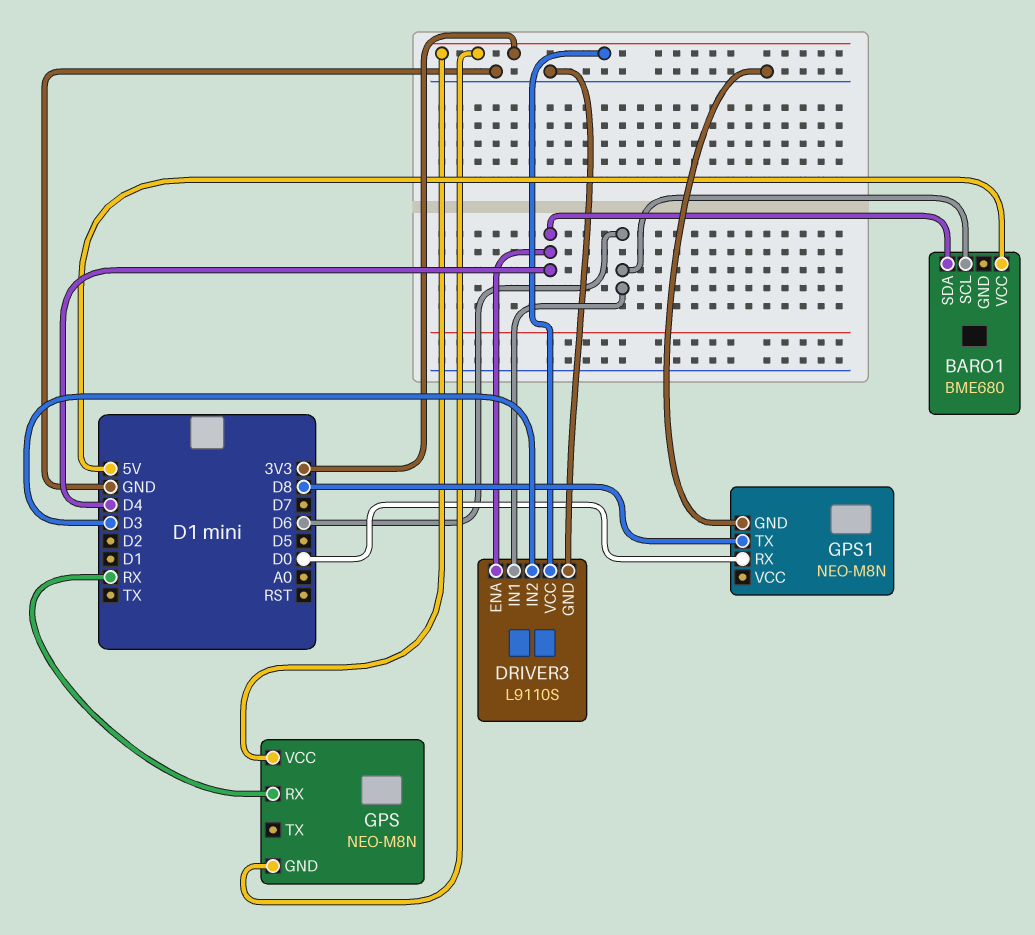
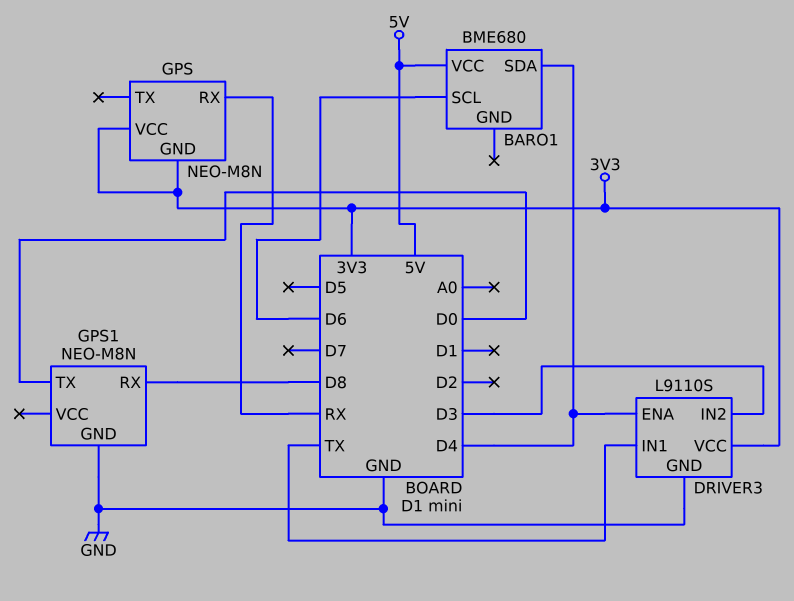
DRIVER3 pin IN1: D6 -> TX
GPS1 pin RX: D0 -> D8
GPS1 pin TX: D8 -> D0

